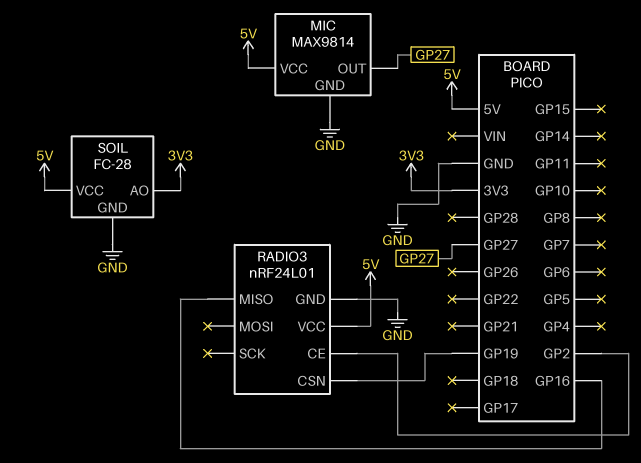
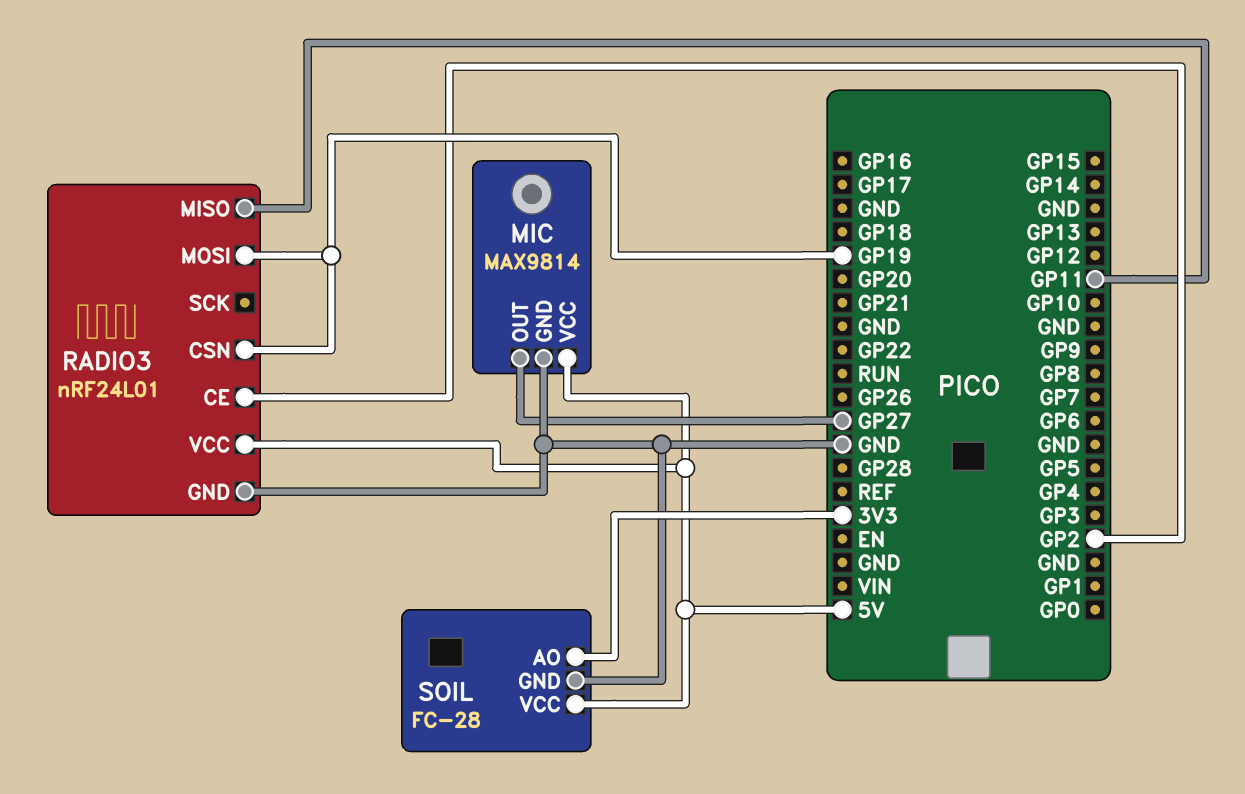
RADIO3 pin MISO: GP16 -> GP11
RADIO3 pin MOSI: none -> GP19

